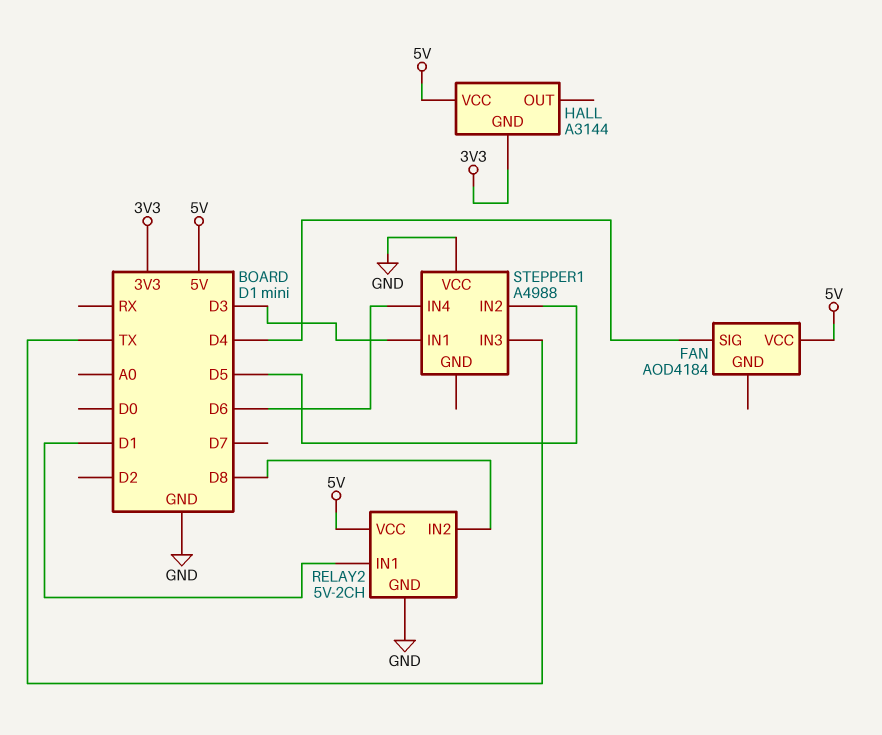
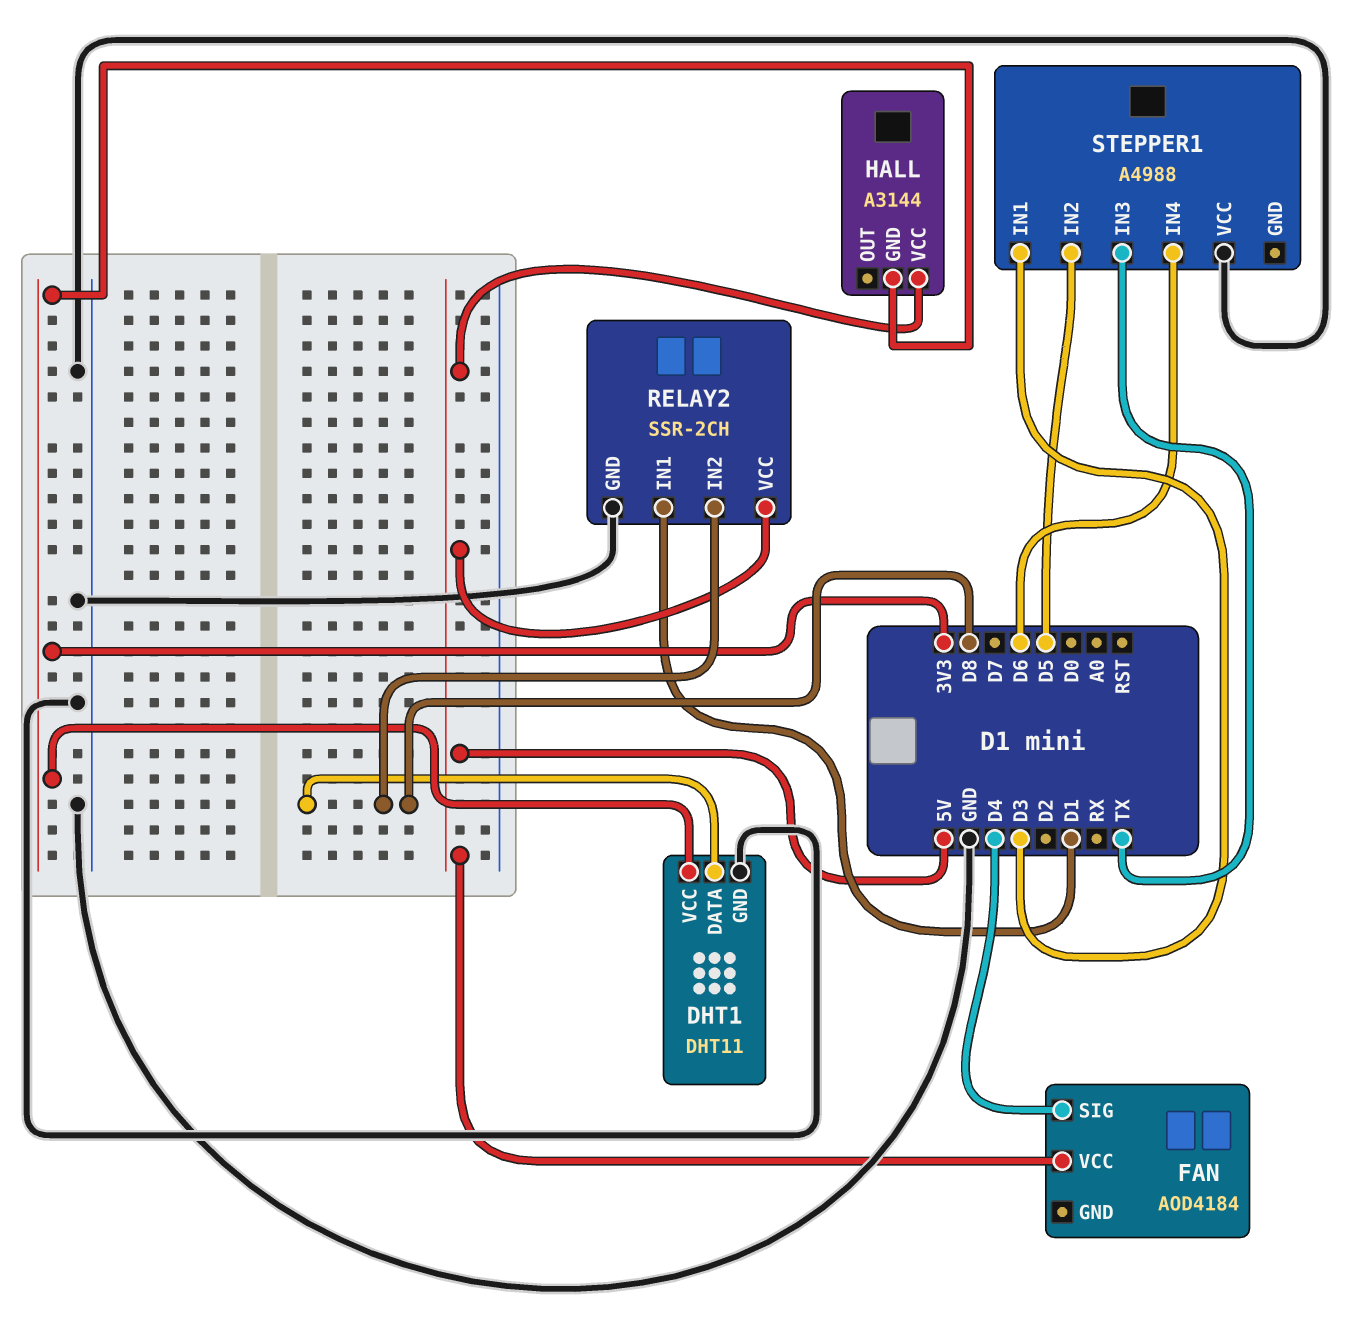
DHT1: none -> DHT11
DHT1 pin DATA: none -> D8
DHT1 pin GND: none -> GND
DHT1 pin VCC: none -> 3V3
RELAY2: 5V-2CH -> SSR-2CH

